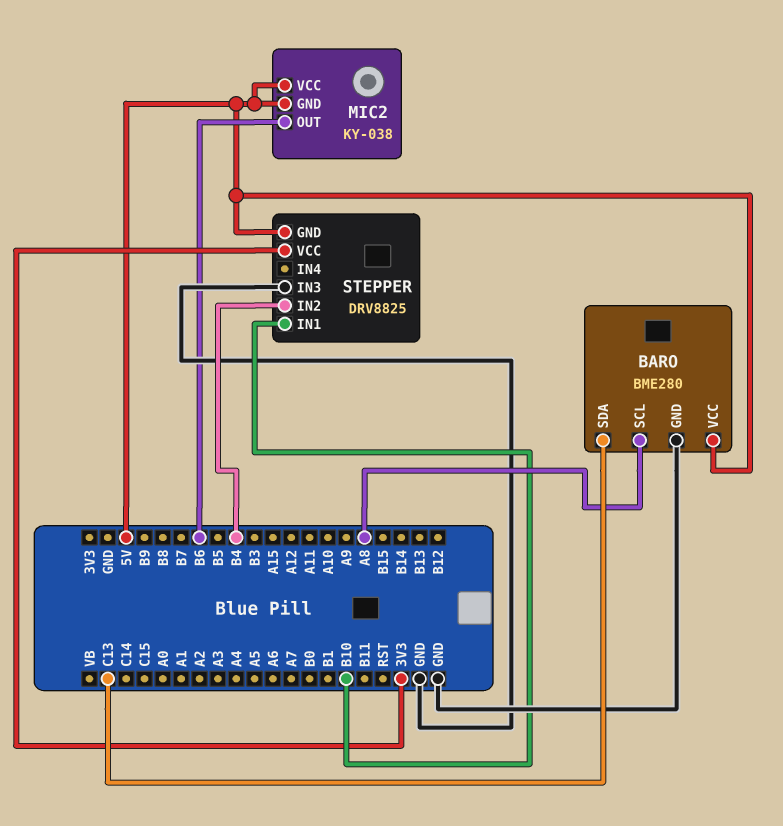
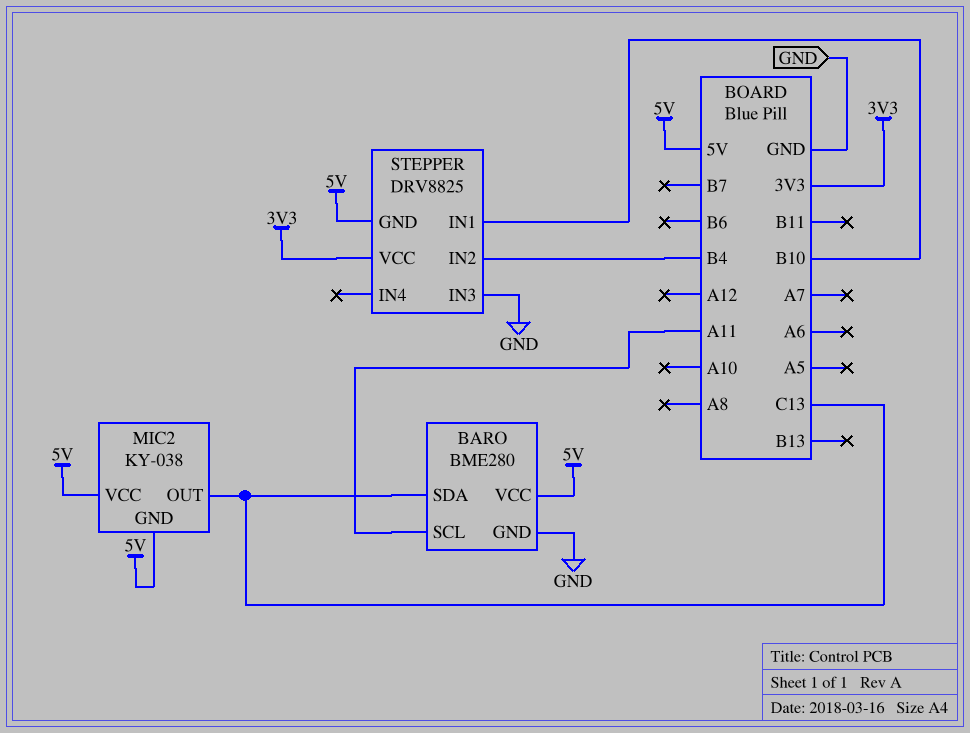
BARO pin SCL: A8 -> A11
MIC2 pin OUT: B6 -> C13

